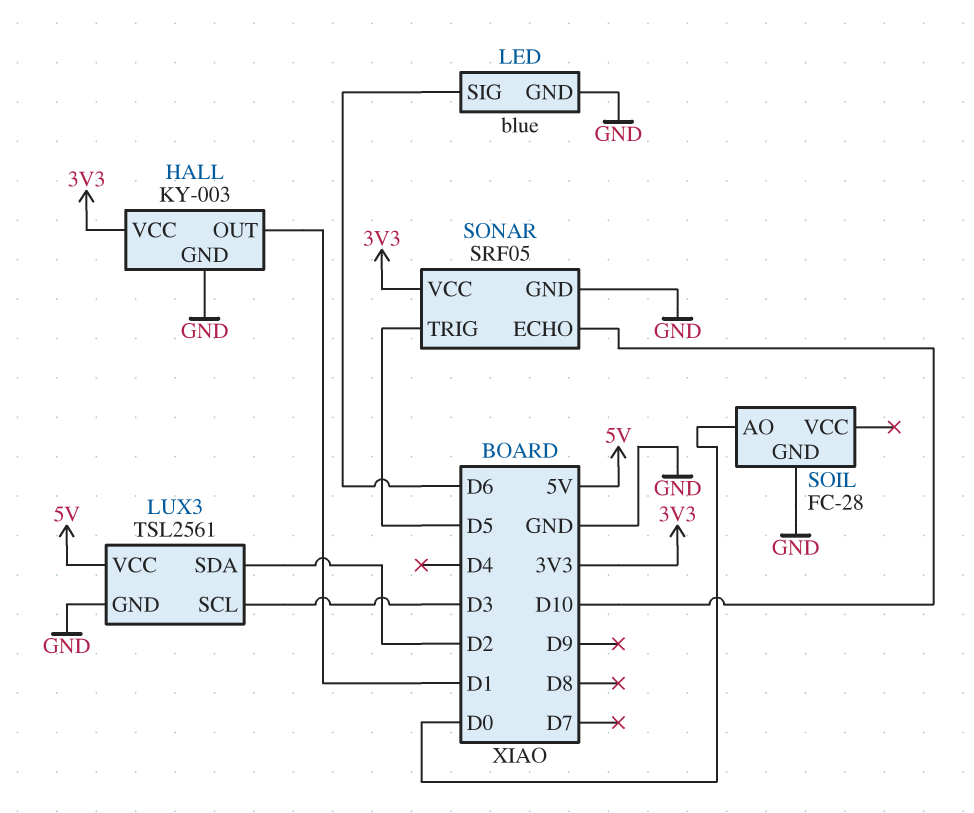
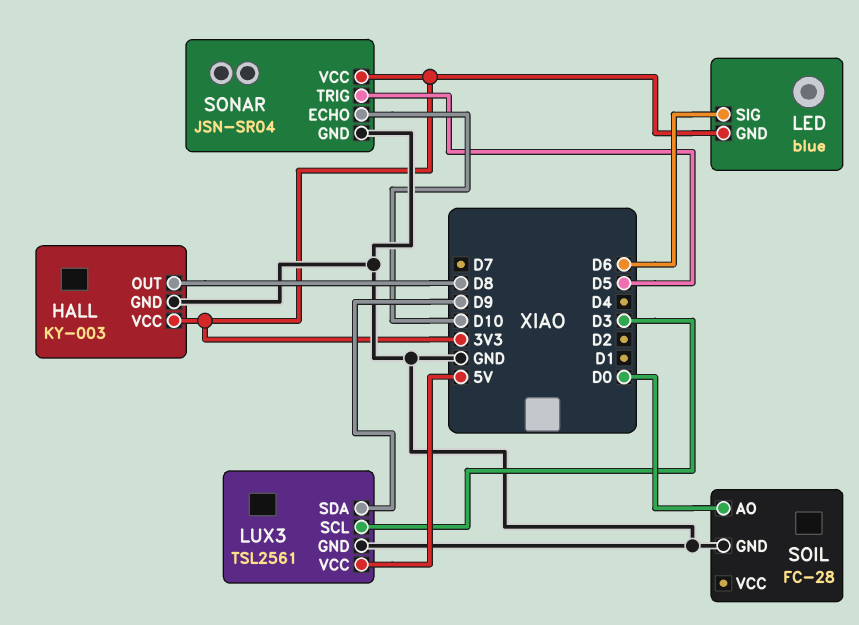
HALL pin OUT: D1 -> D8
LED pin GND: GND -> 3V3
LUX3 pin SDA: D2 -> D9
SONAR: SRF05 -> JSN-SR04

